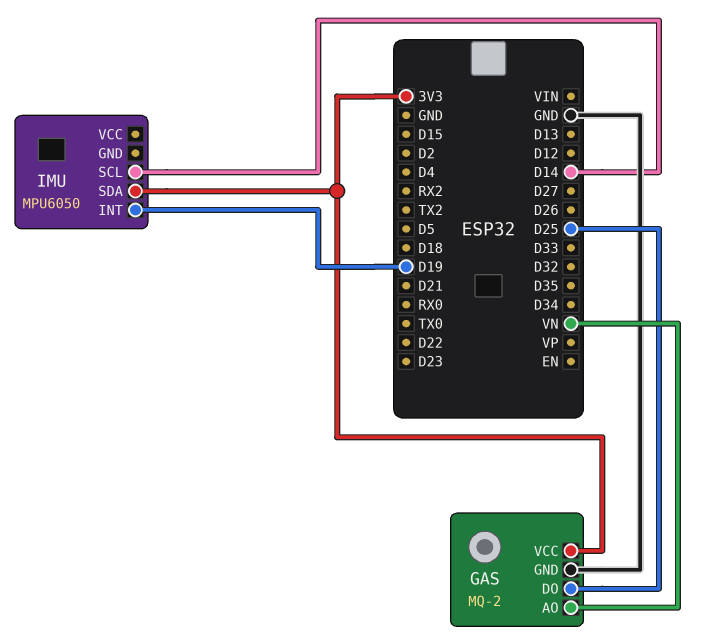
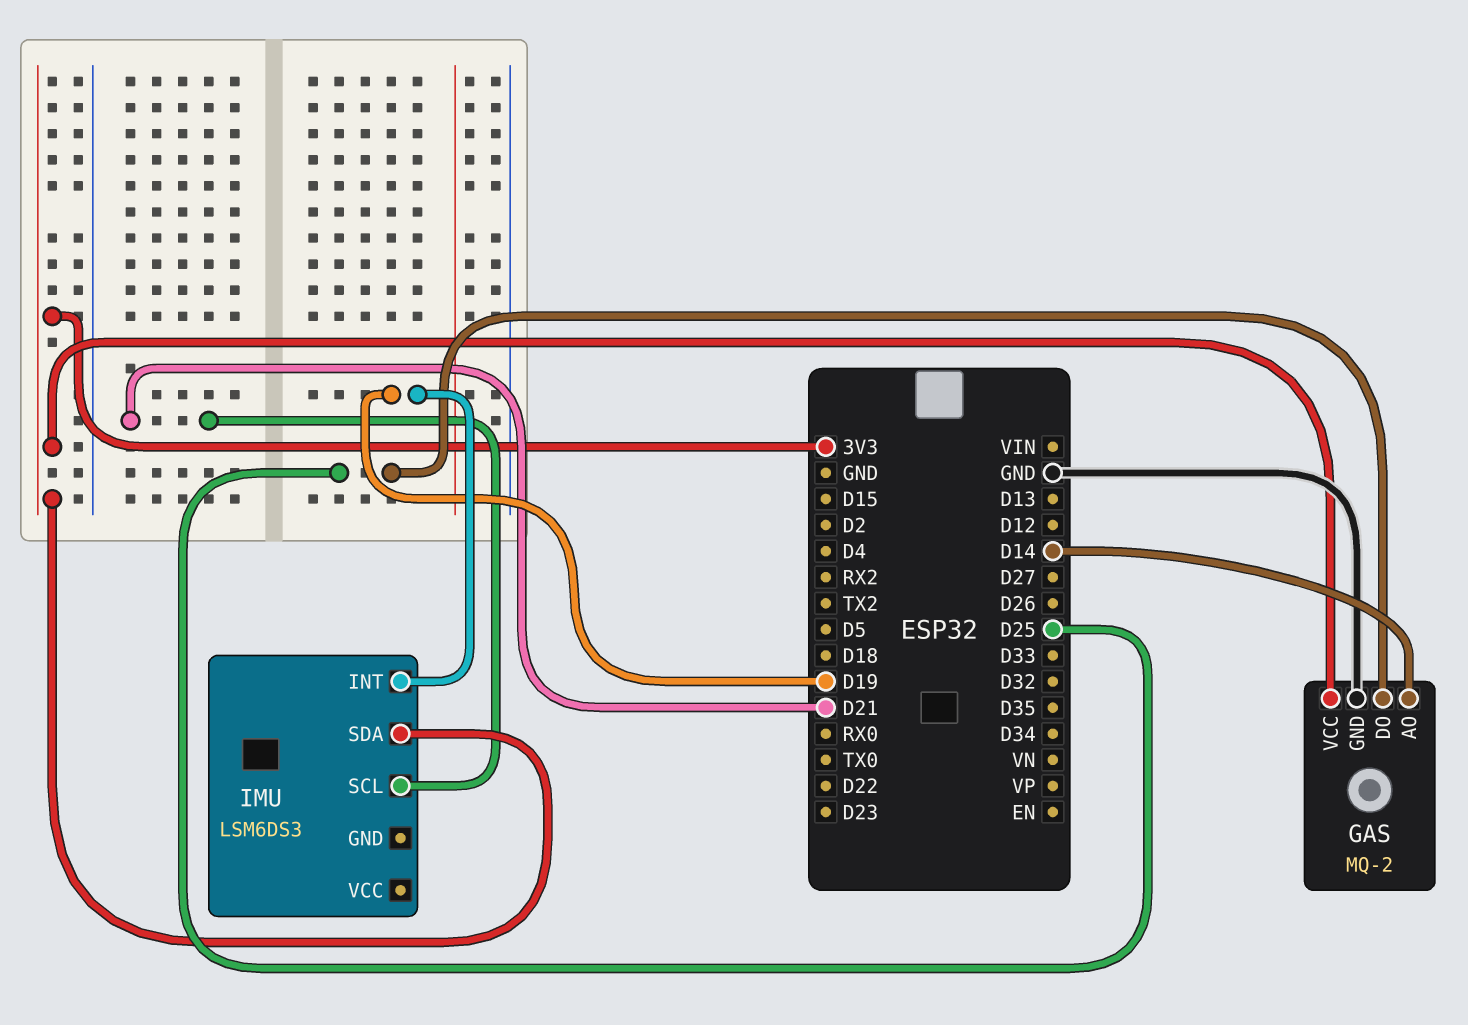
GAS pin AO: VN -> D14
IMU: MPU6050 -> LSM6DS3
IMU pin SCL: D14 -> D21

